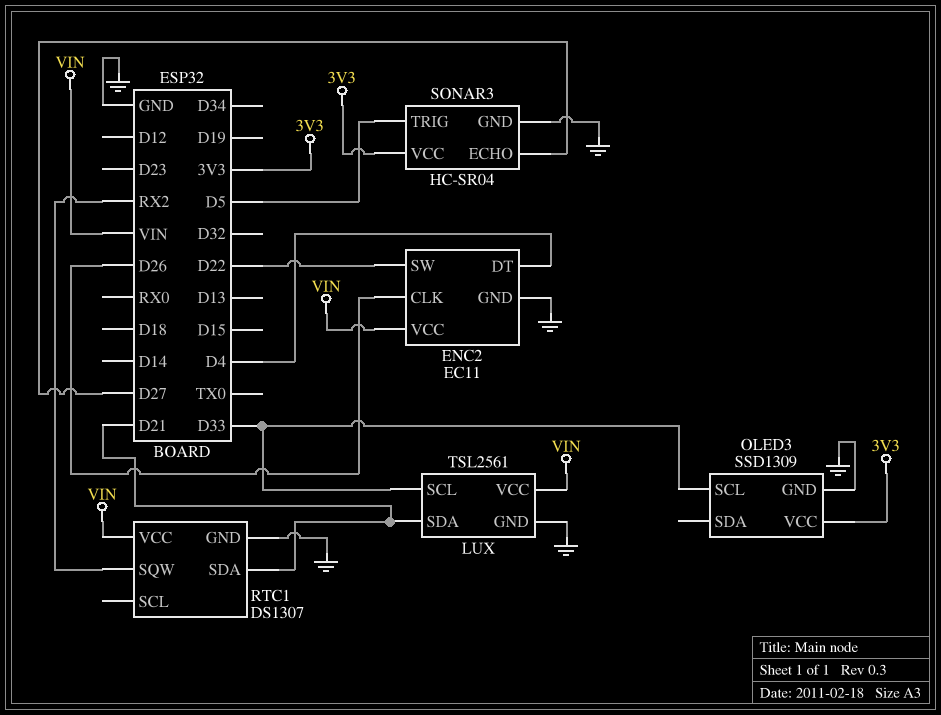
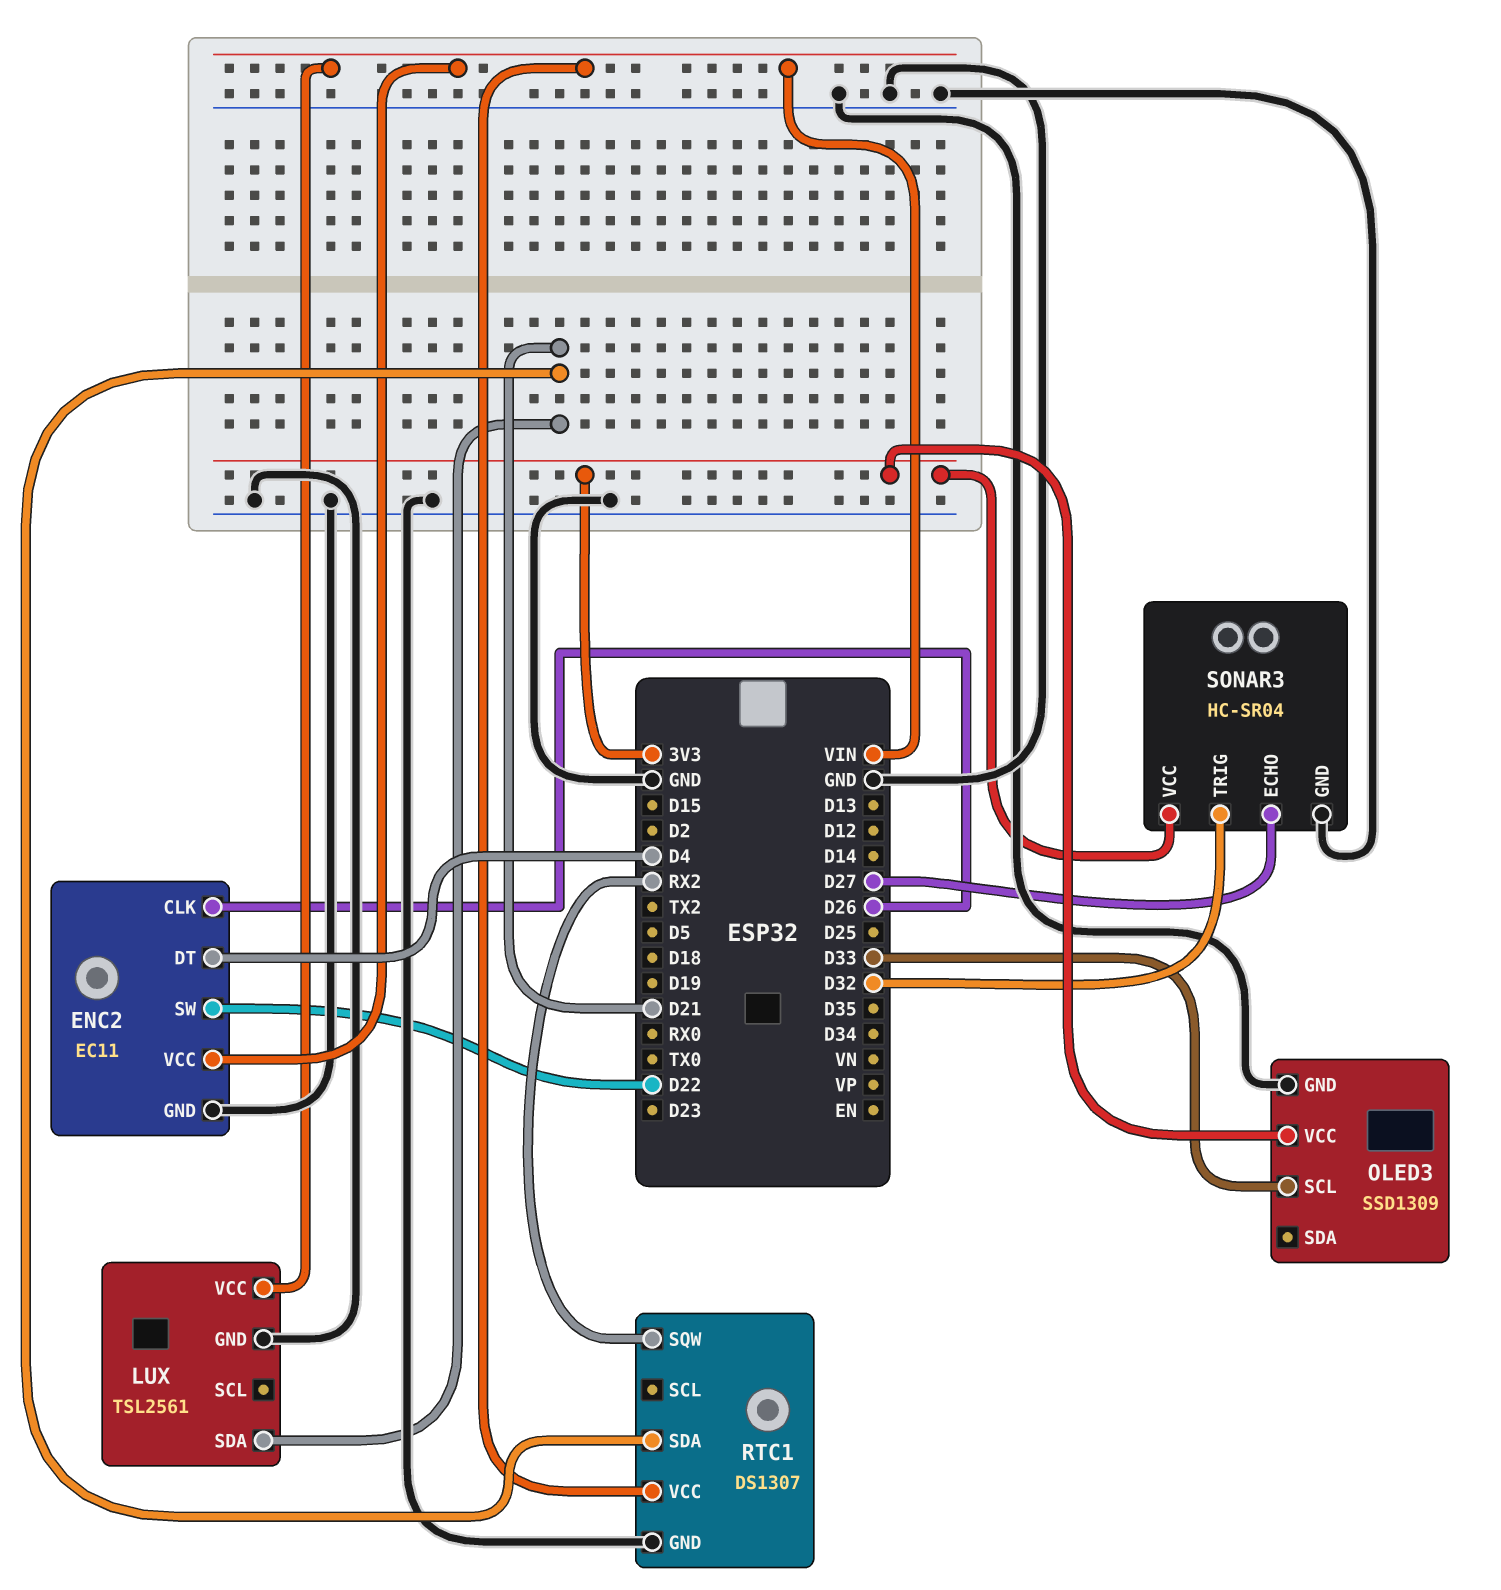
LUX pin SCL: D33 -> none
SONAR3 pin TRIG: D5 -> D32

